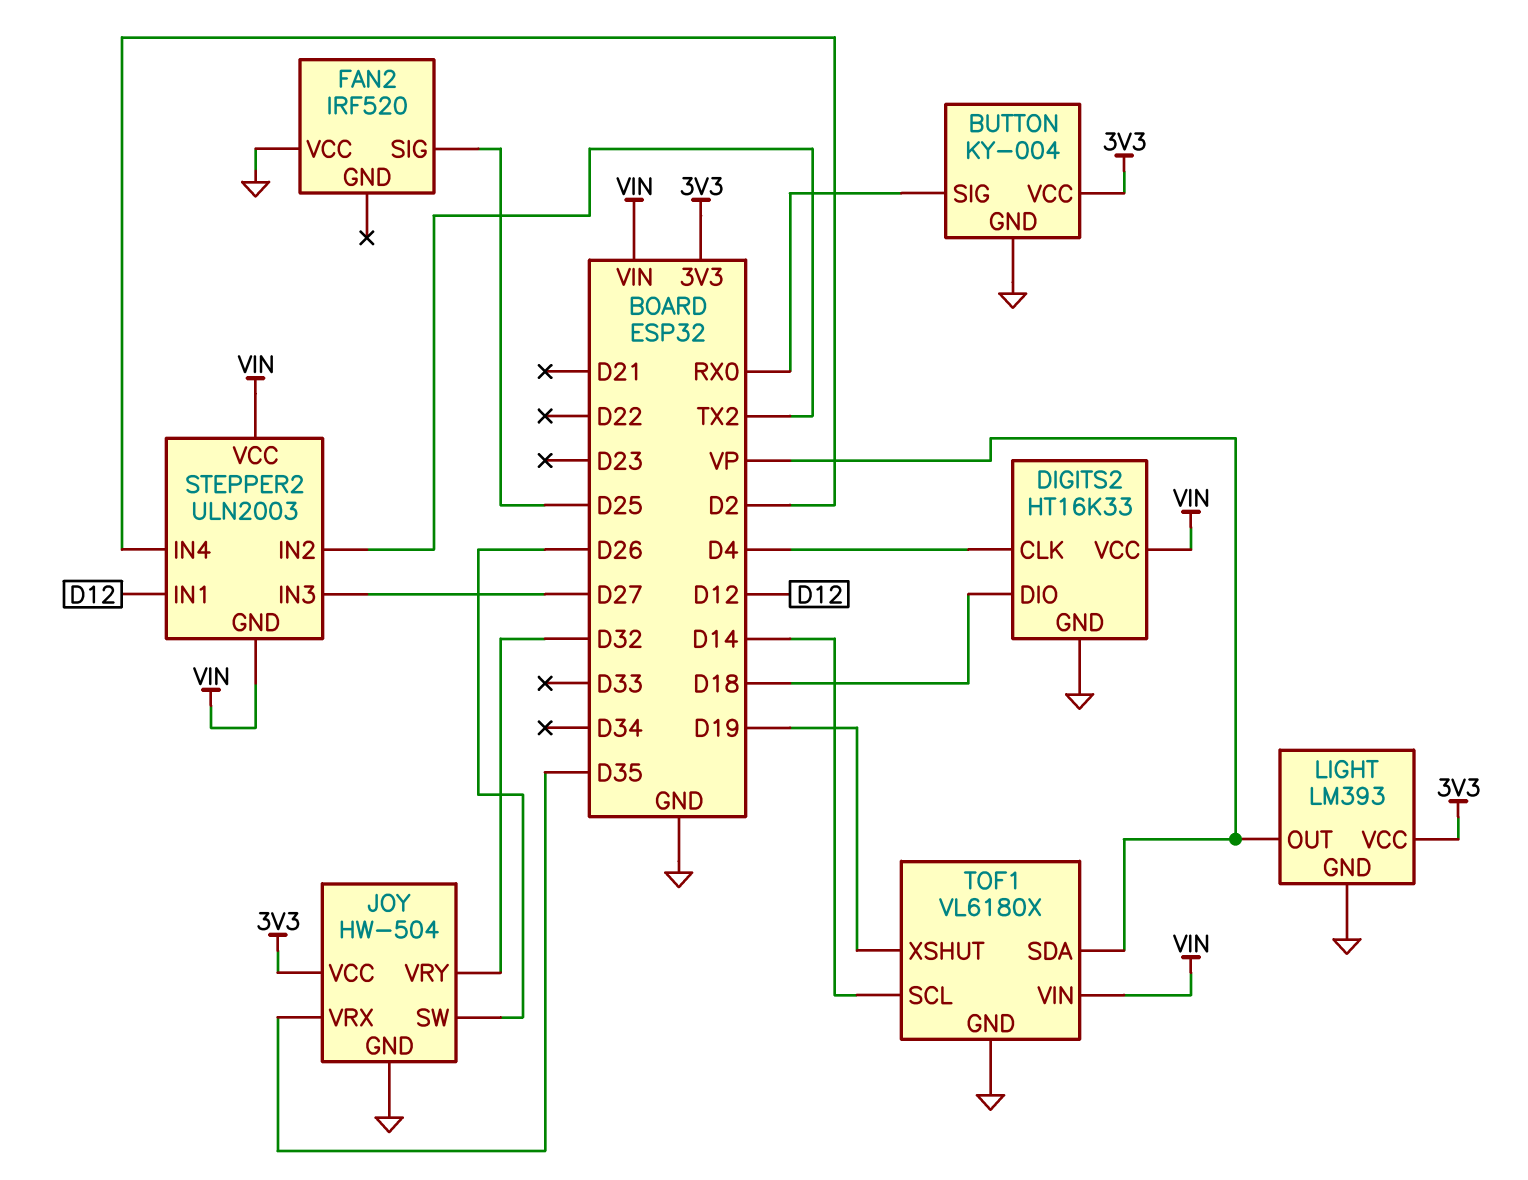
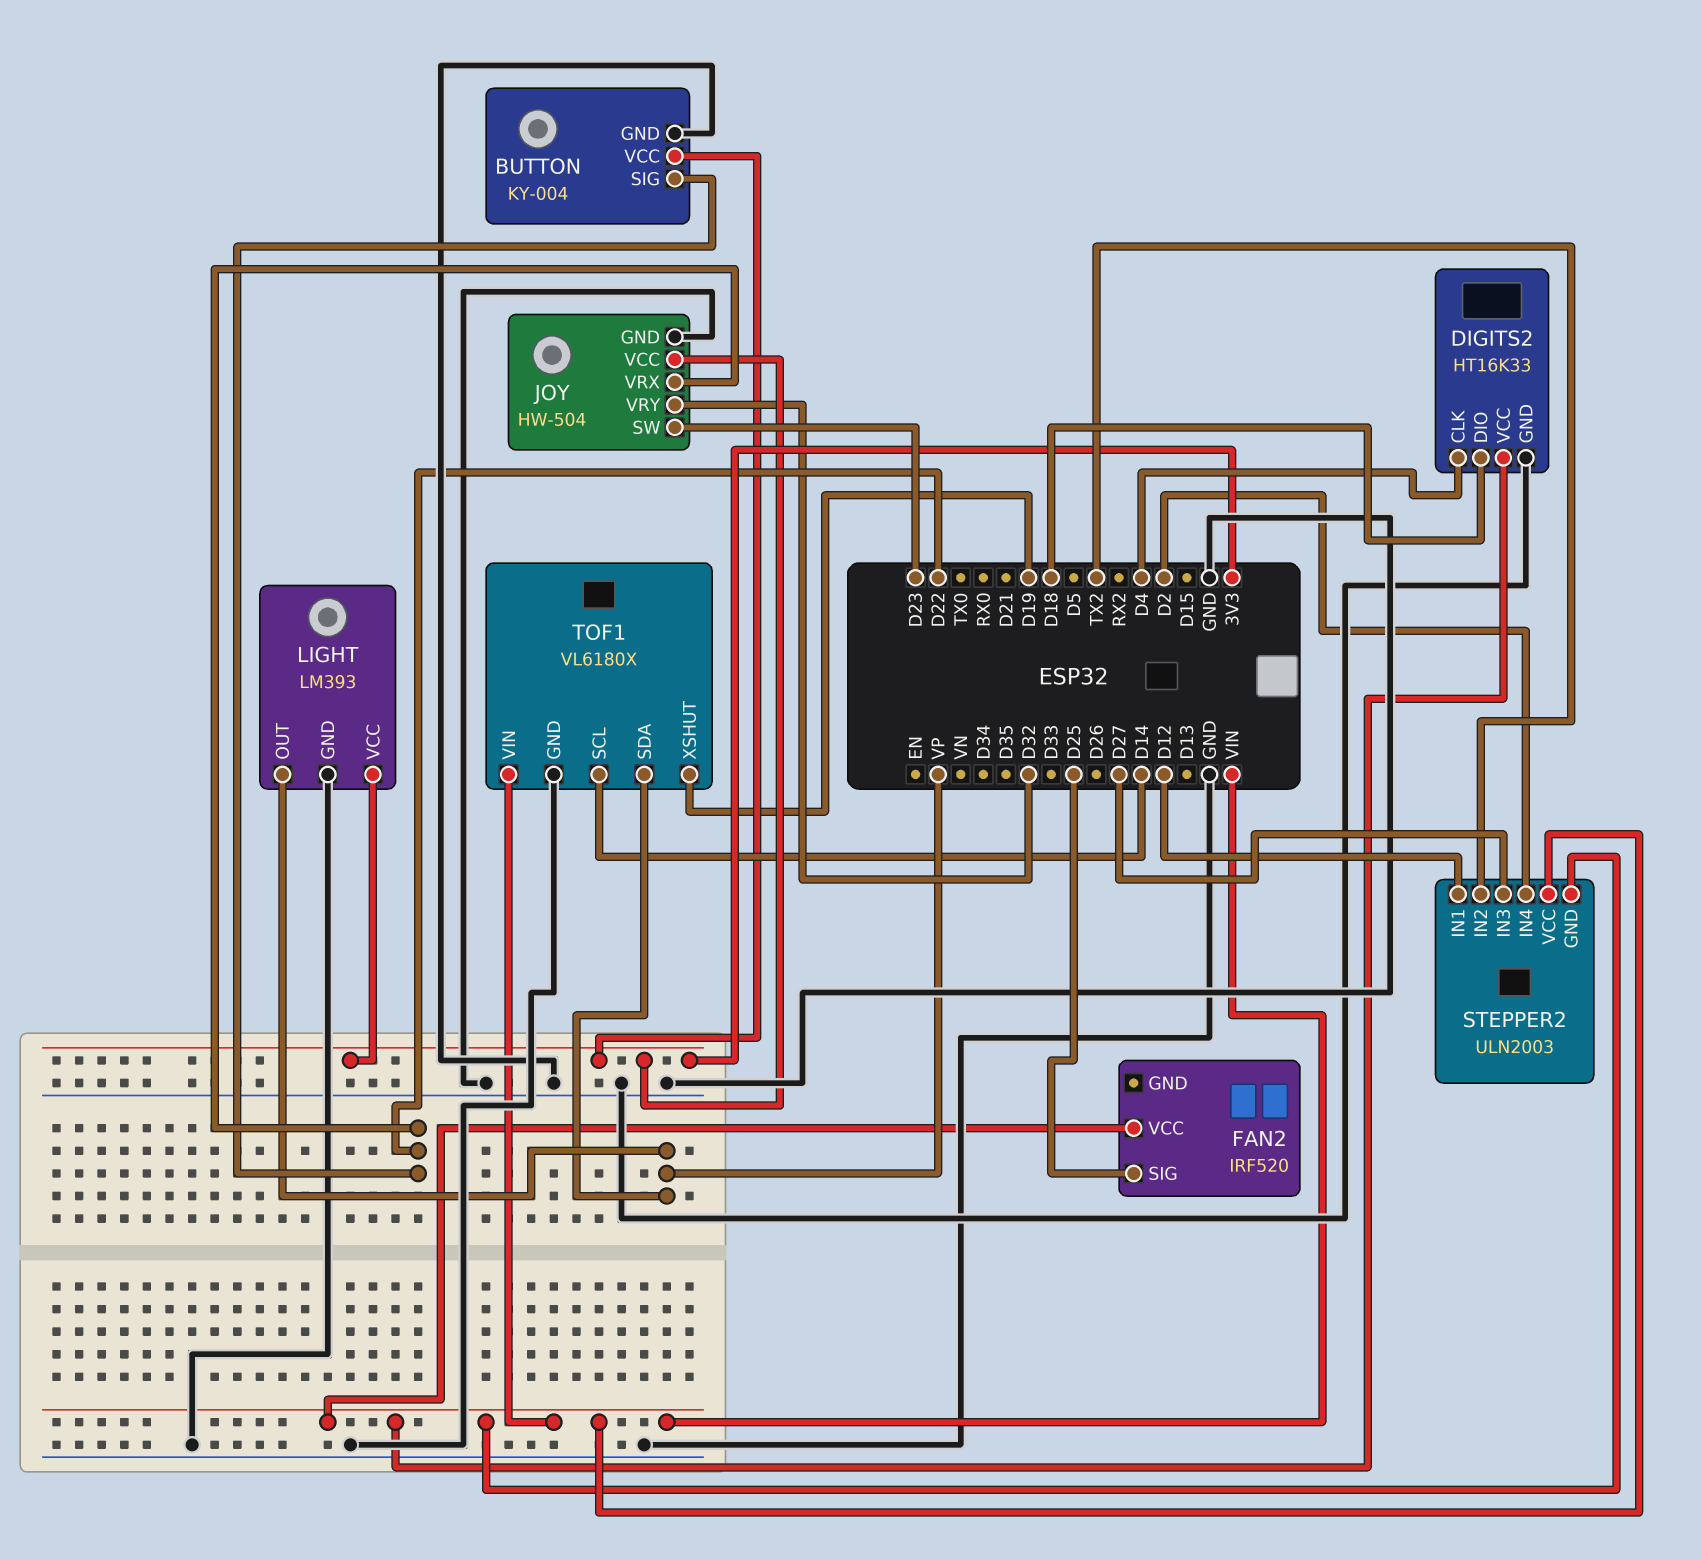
BUTTON pin SIG: RX0 -> D22
FAN2 pin VCC: GND -> VIN
JOY pin SW: D26 -> D23
JOY pin VRX: D35 -> D22

